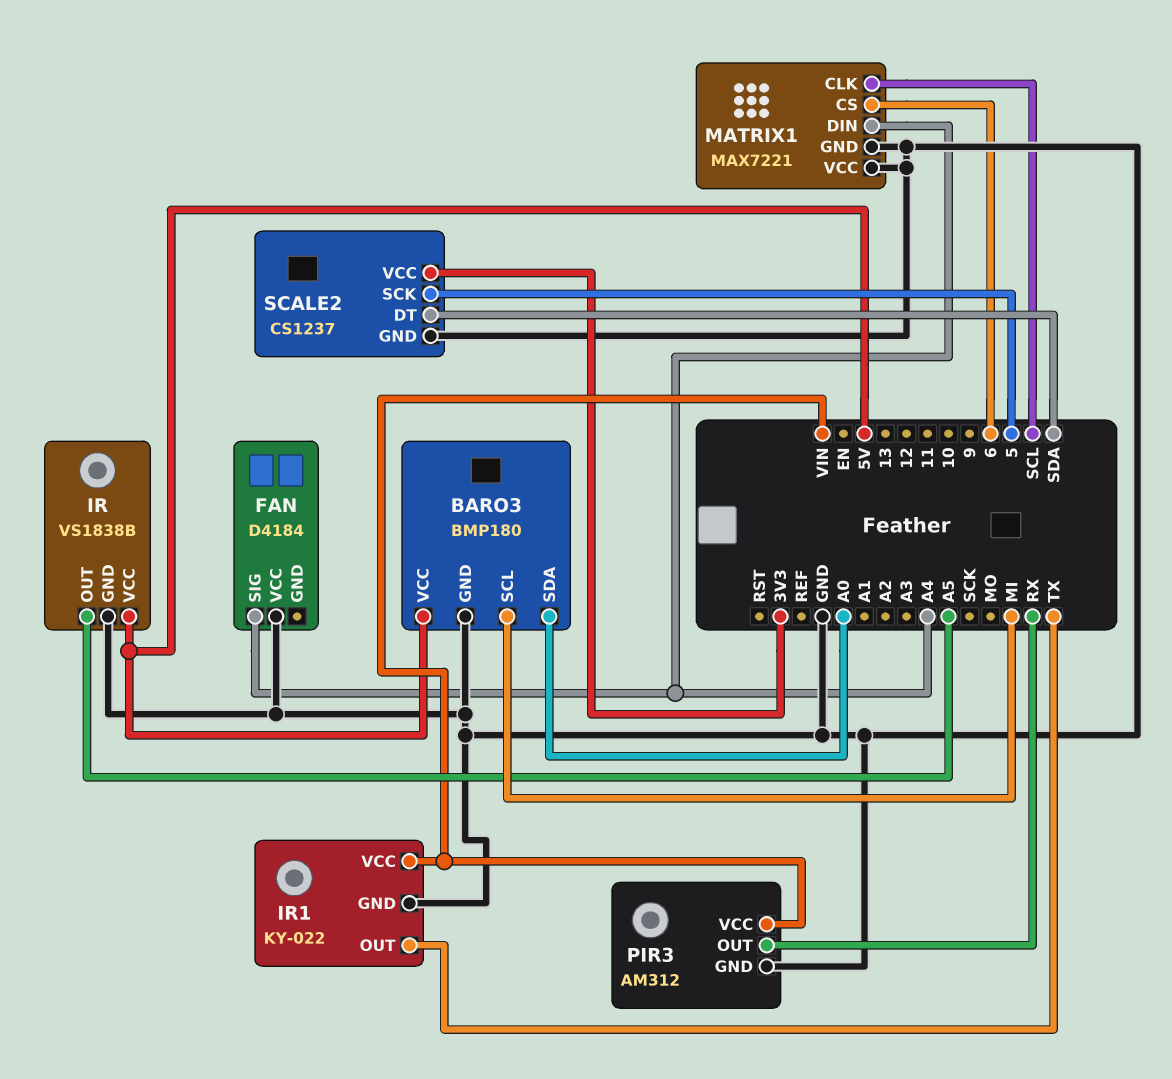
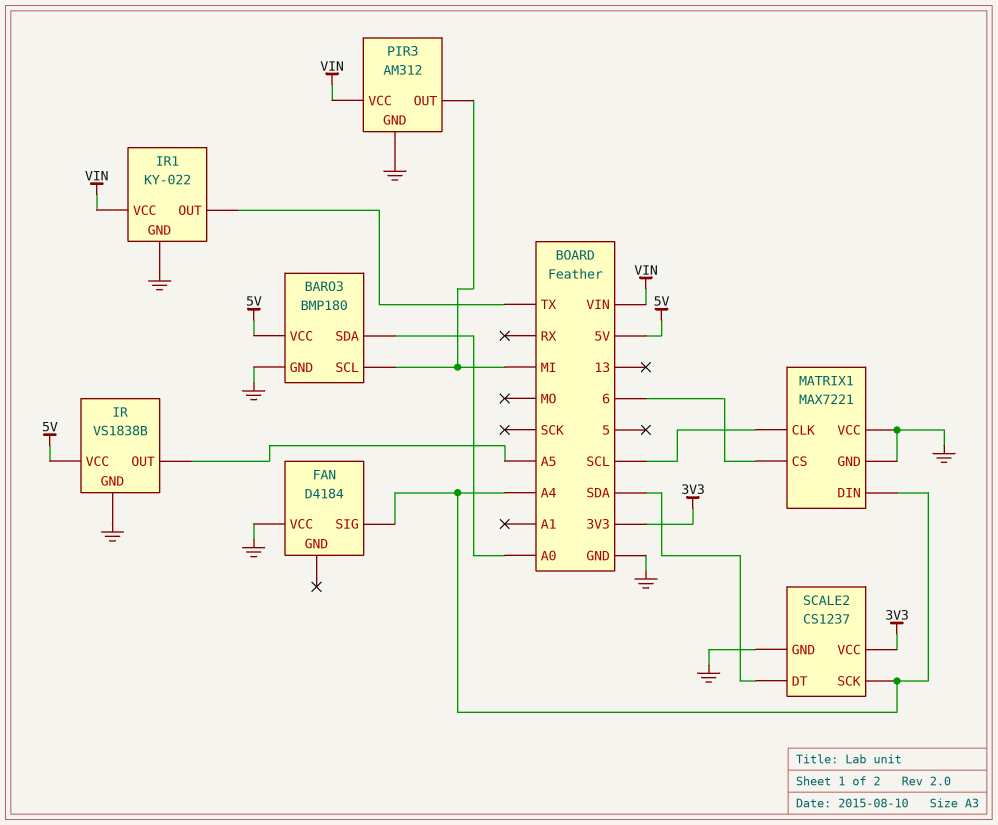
PIR3 pin OUT: RX -> MI
SCALE2 pin SCK: 5 -> A4

